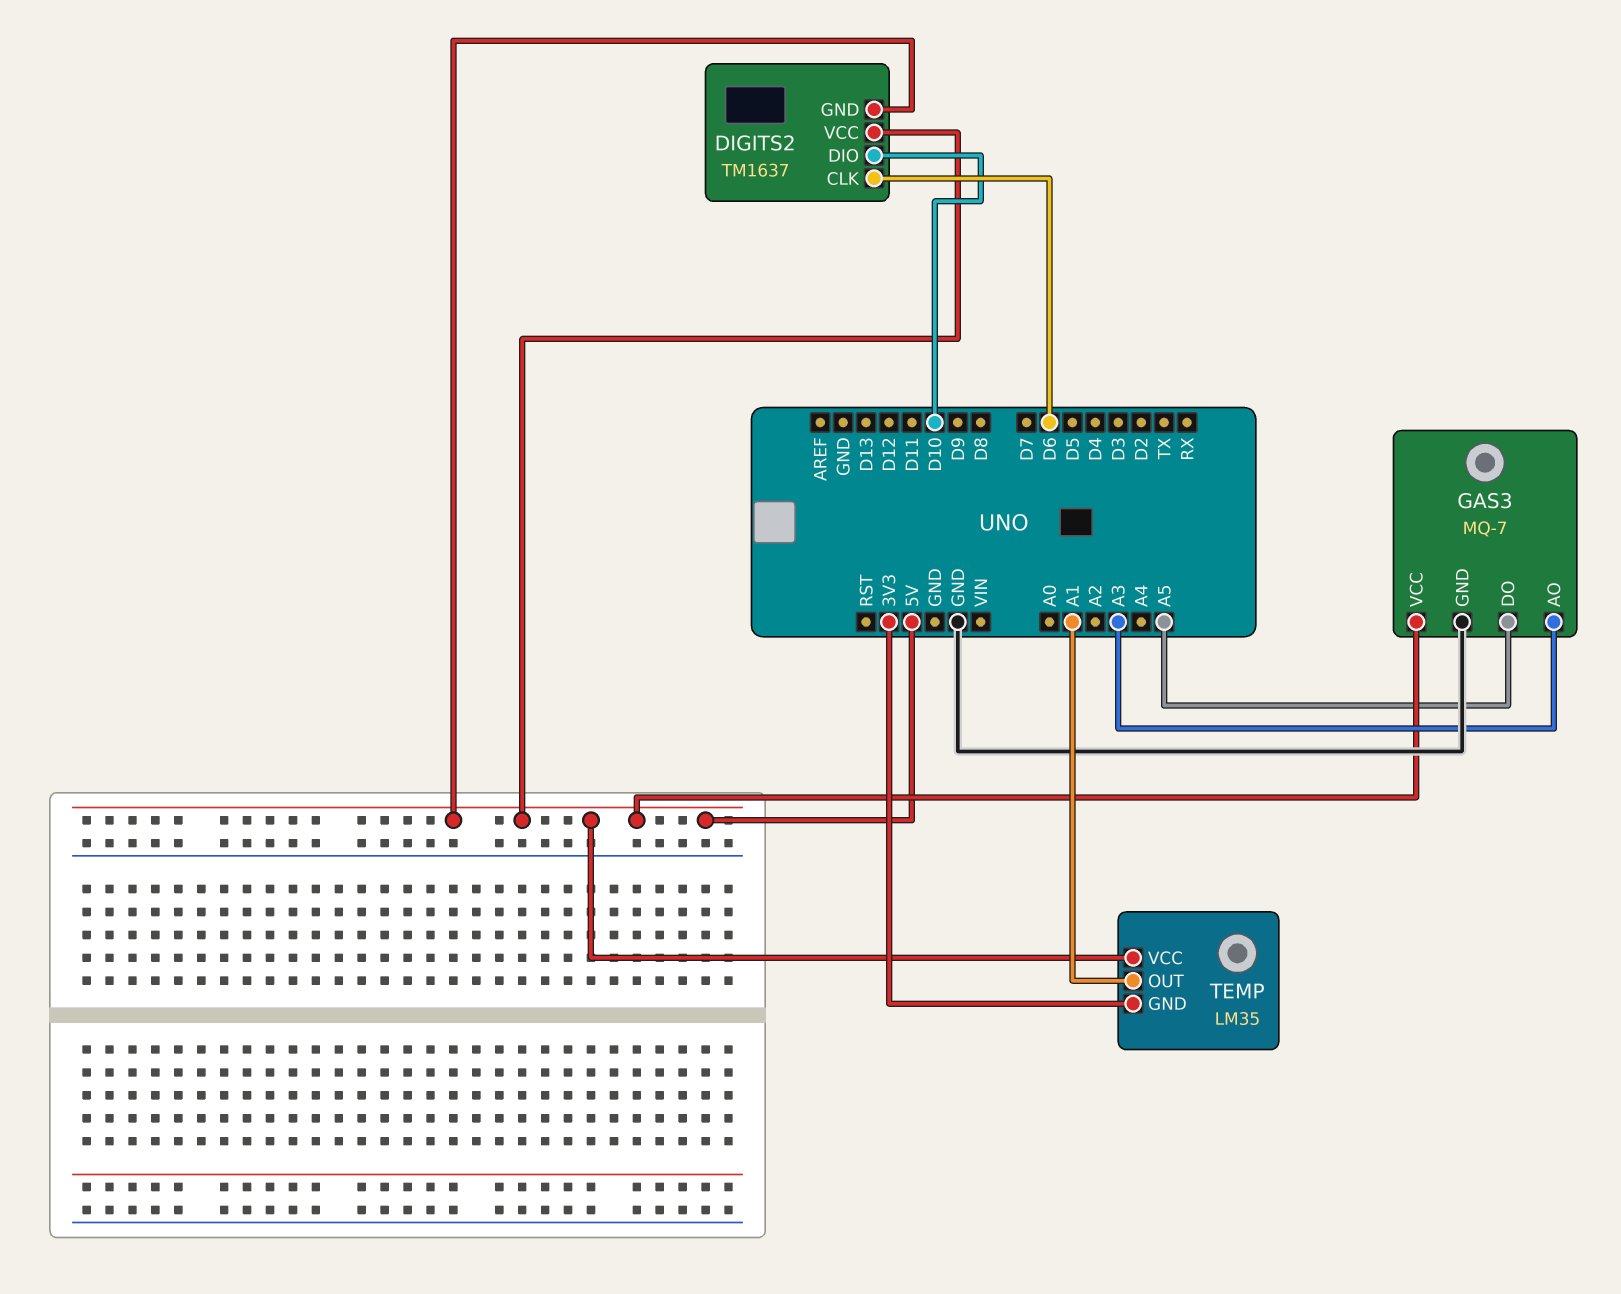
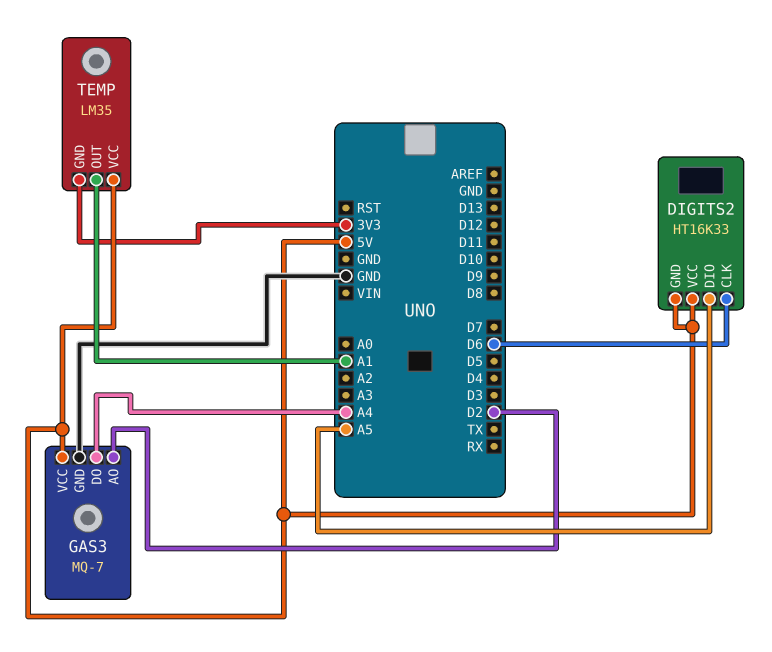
DIGITS2: TM1637 -> HT16K33
DIGITS2 pin DIO: D10 -> A5
GAS3 pin AO: A3 -> D2
GAS3 pin DO: A5 -> A4

